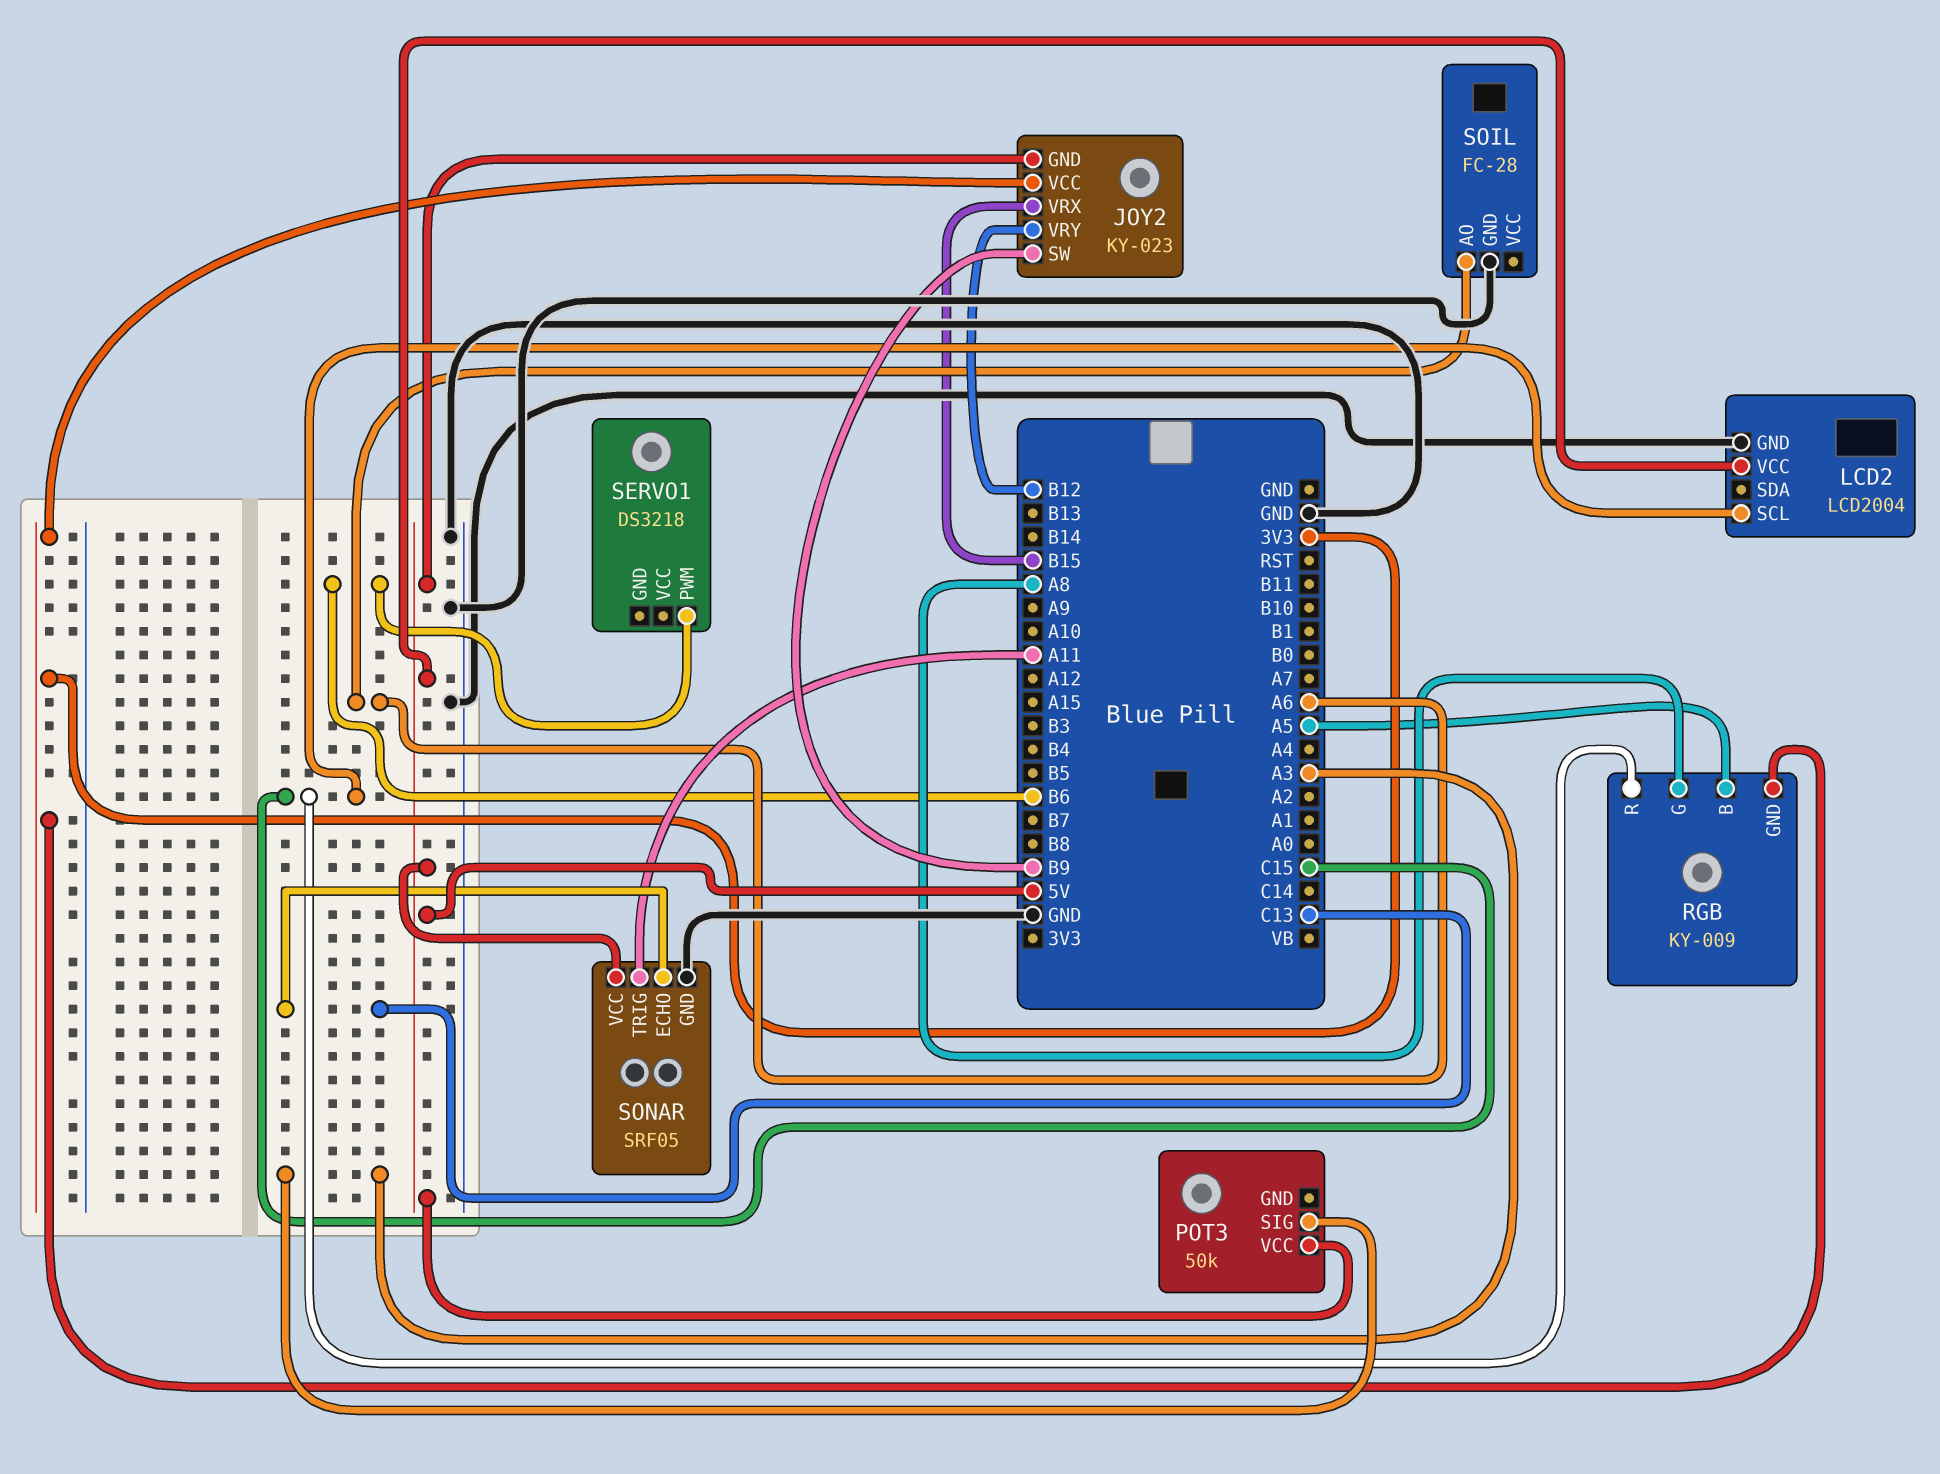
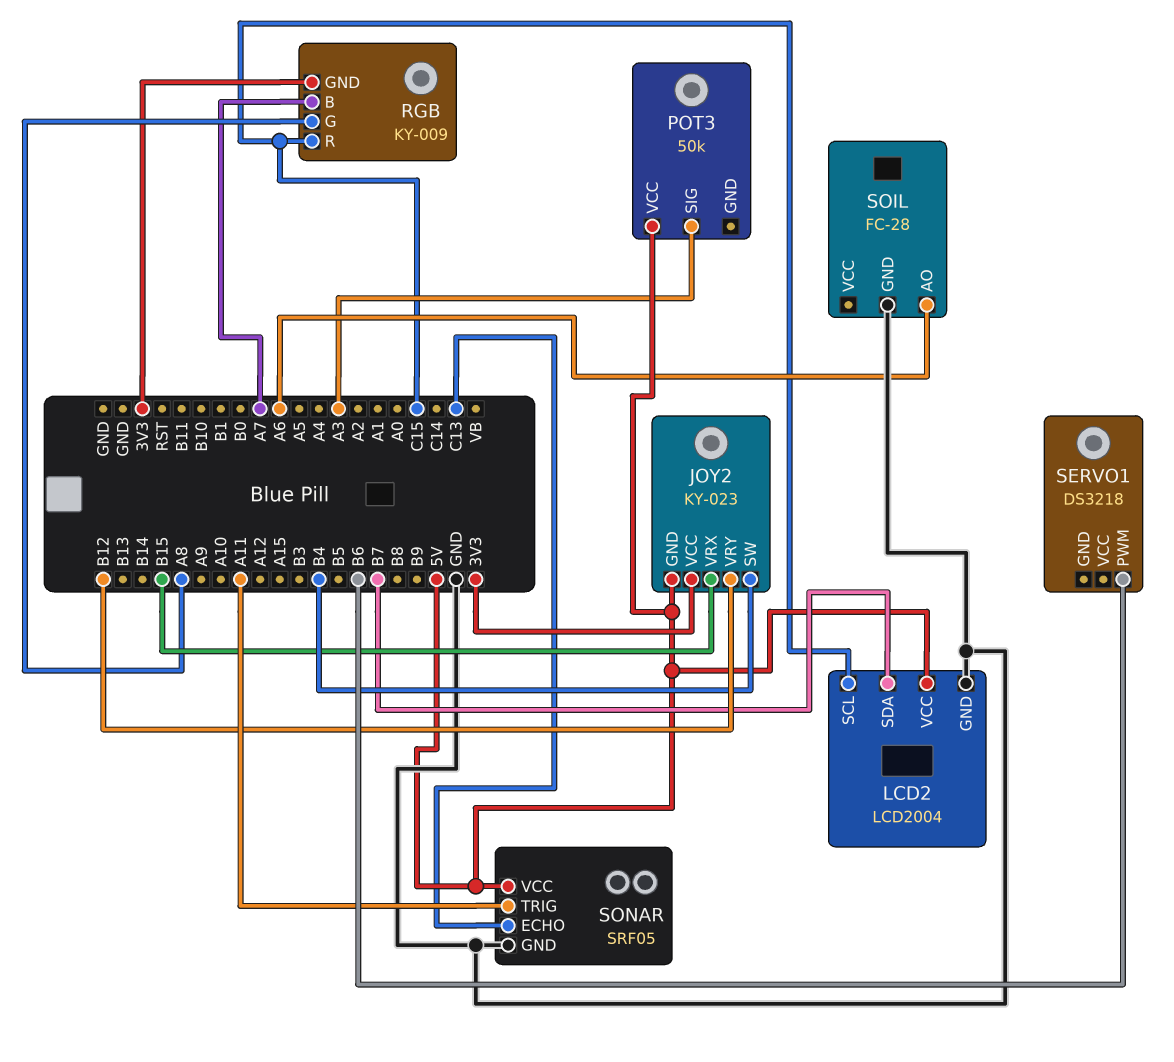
JOY2 pin SW: B9 -> B4
LCD2 pin SDA: none -> B7
RGB pin B: A5 -> A7

